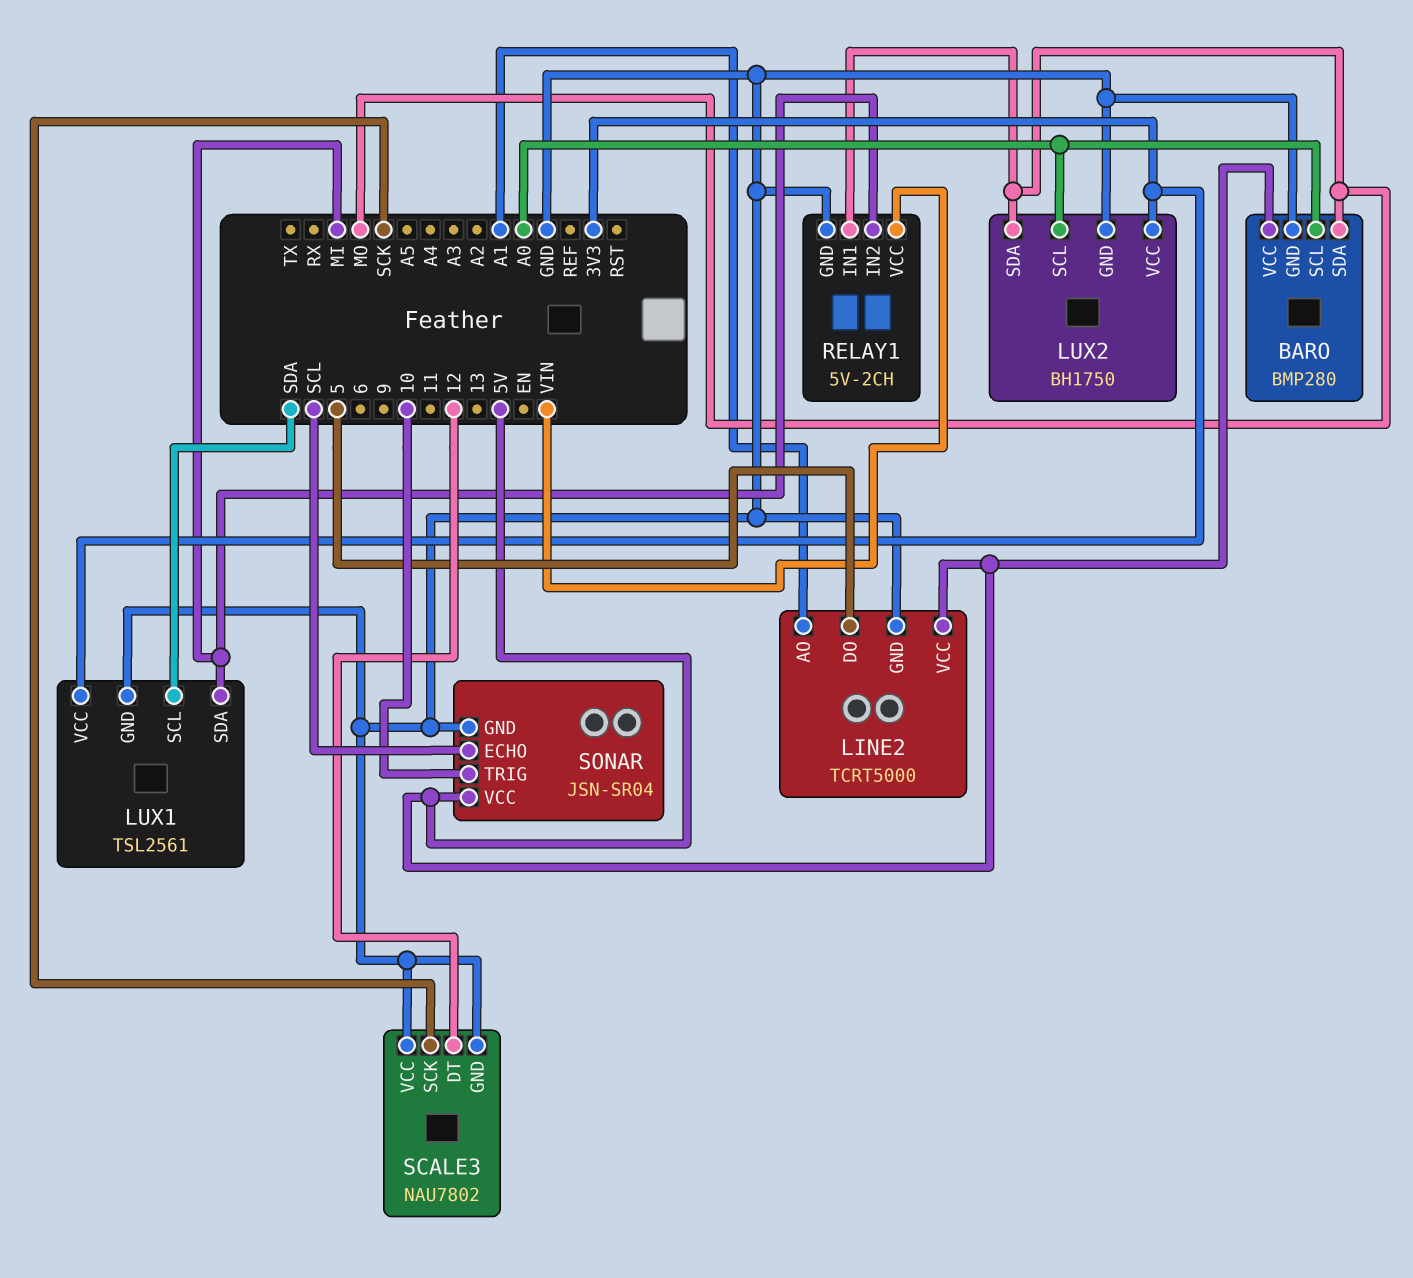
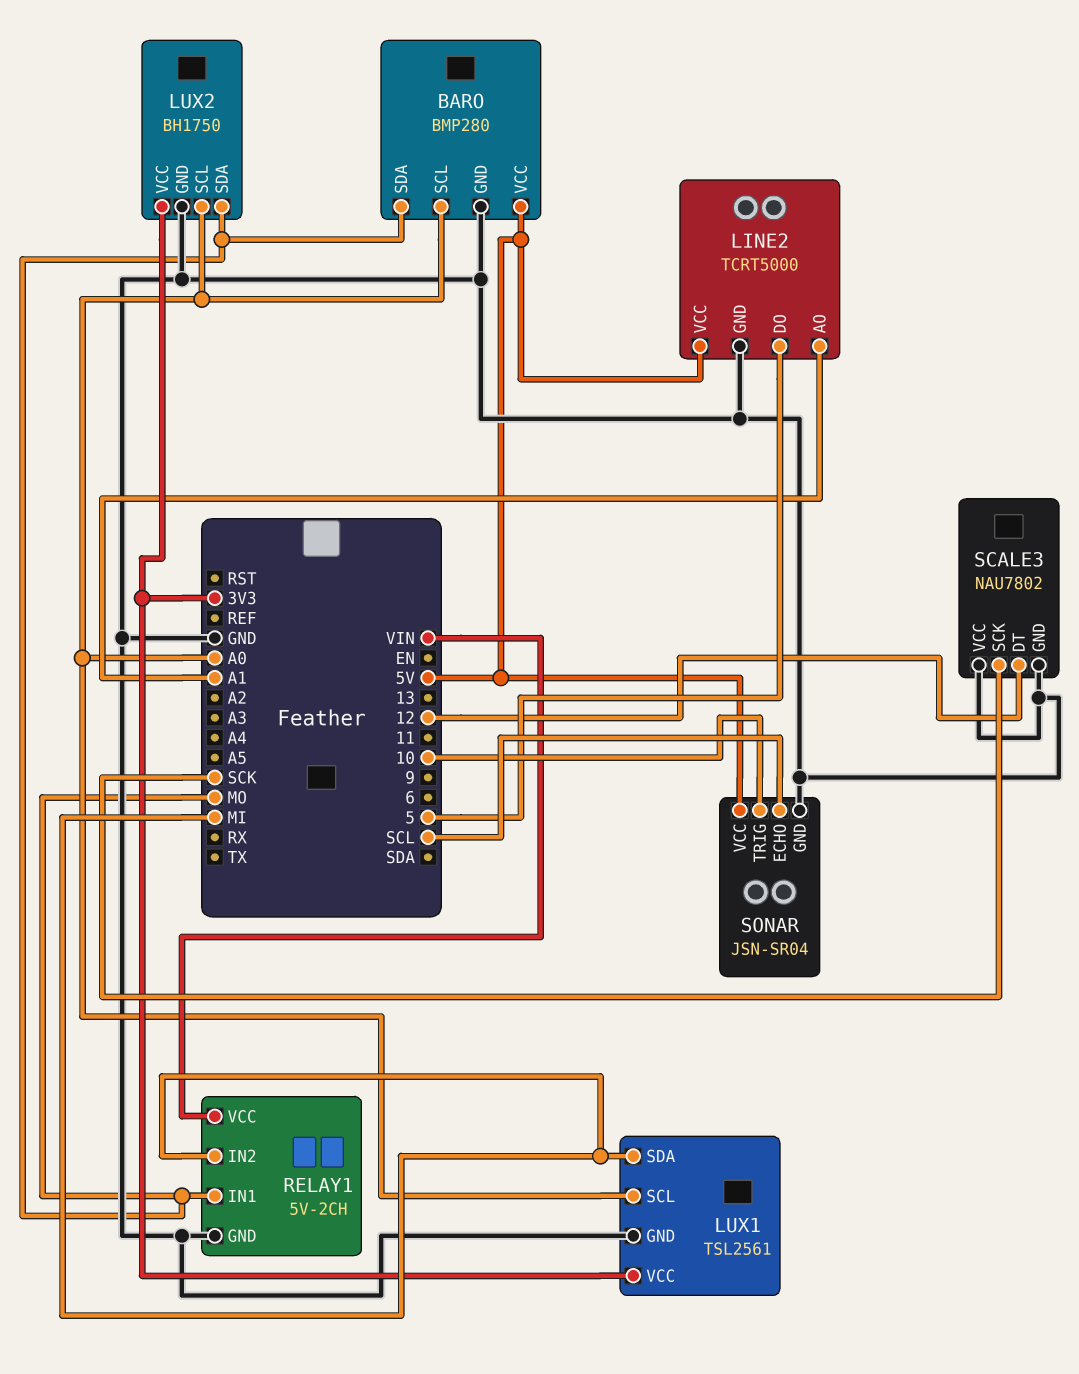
LUX1 pin SCL: SDA -> A0

